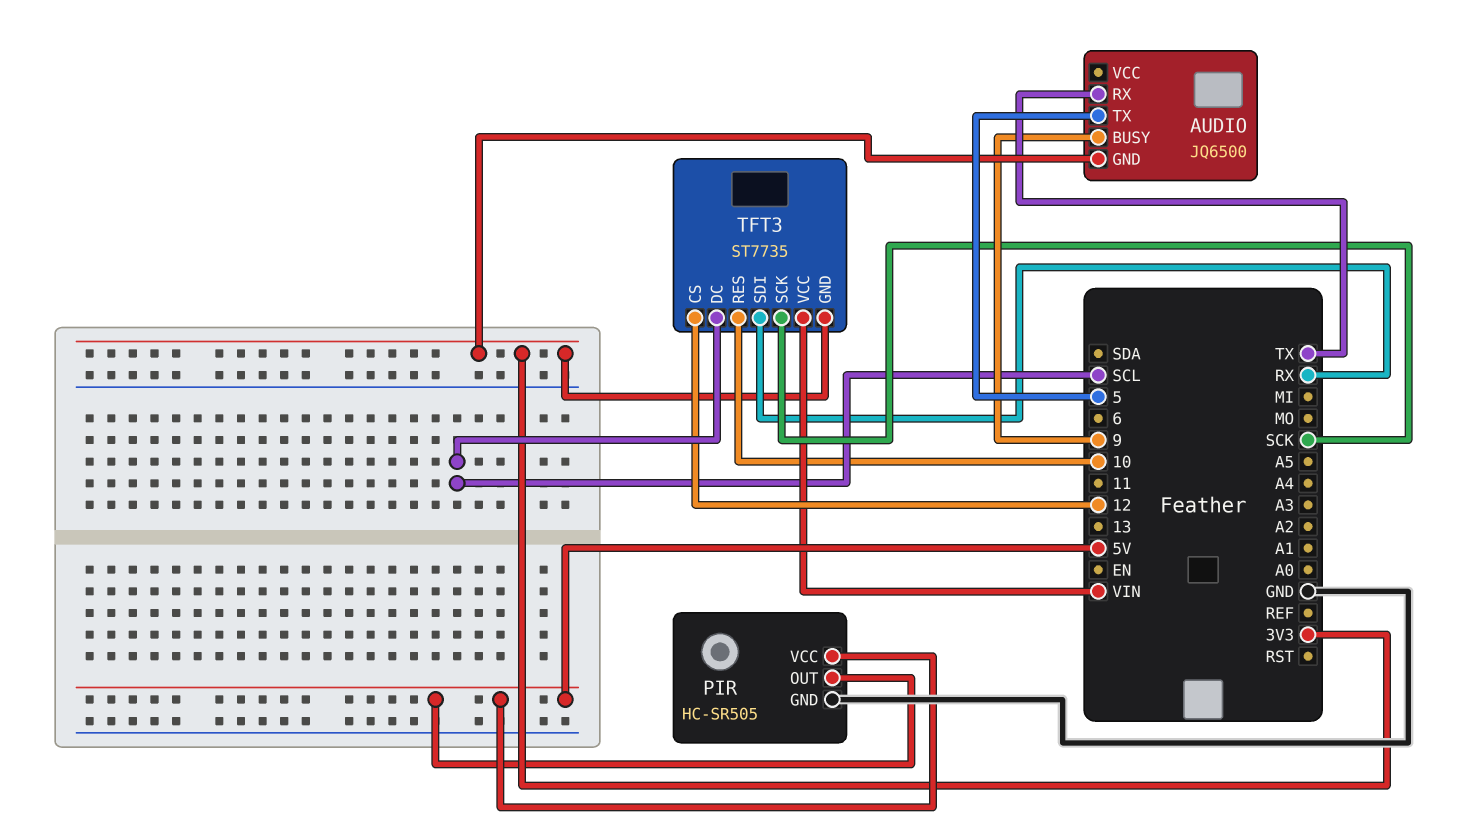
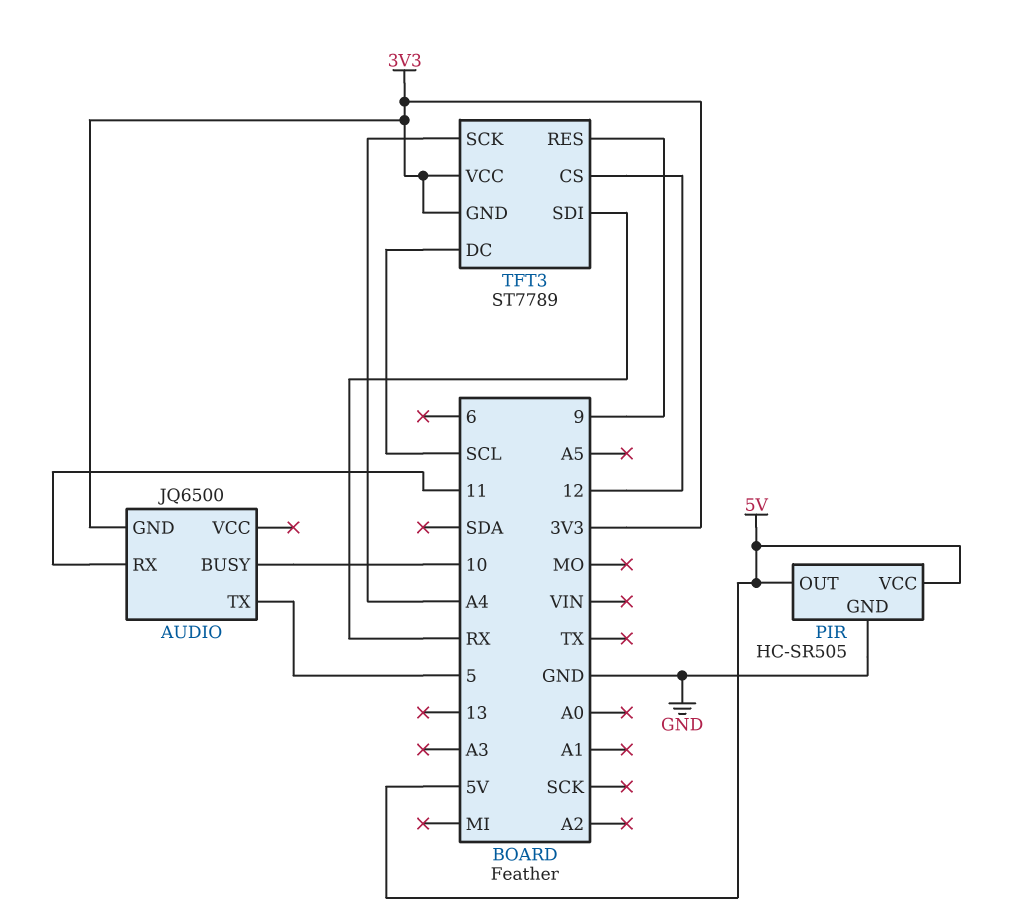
AUDIO pin BUSY: 9 -> 10
AUDIO pin RX: TX -> 11
TFT3: ST7735 -> ST7789
TFT3 pin RES: 10 -> 9
TFT3 pin SCK: SCK -> A4
TFT3 pin VCC: VIN -> 3V3

